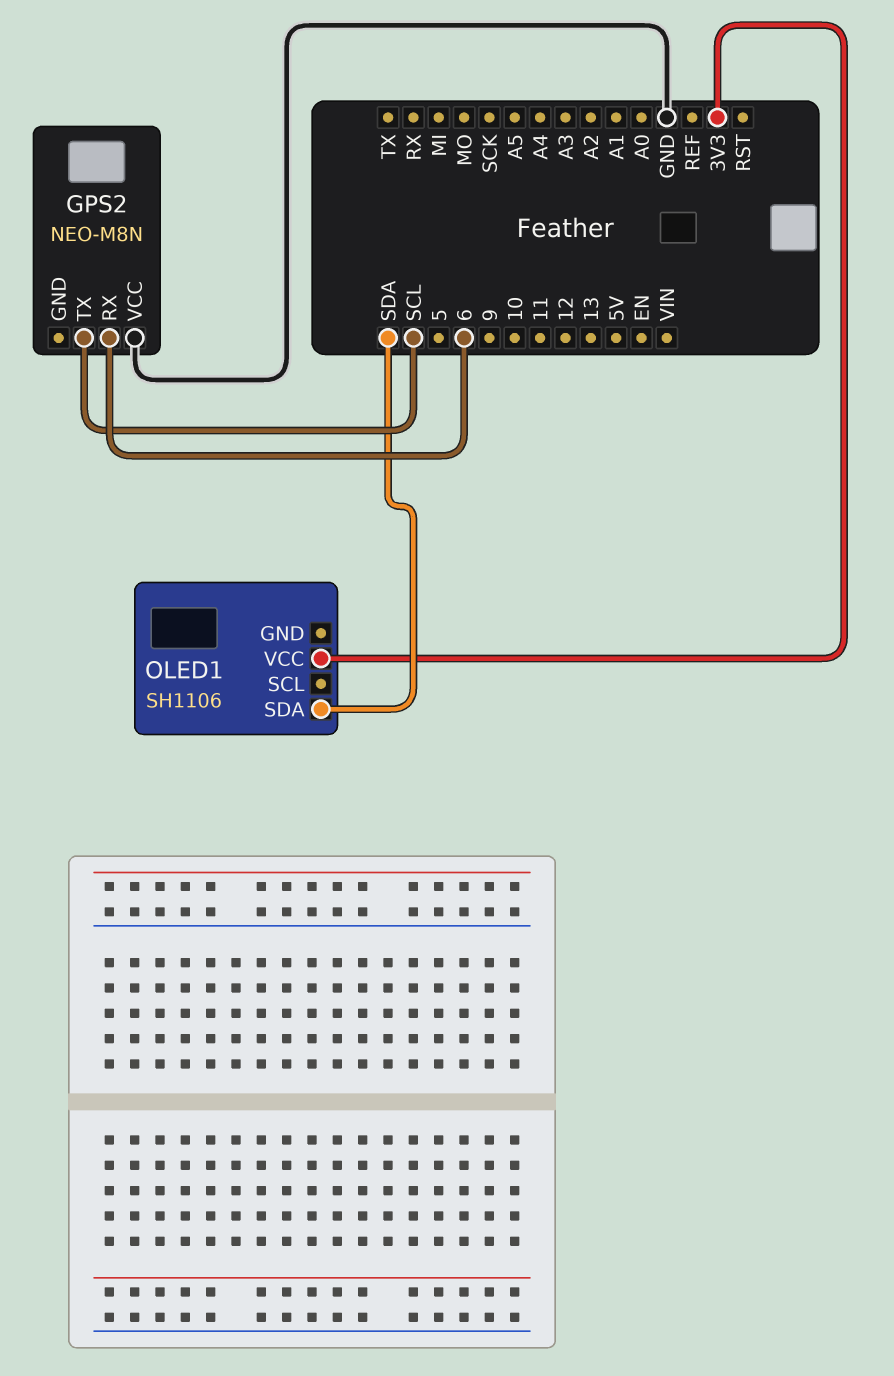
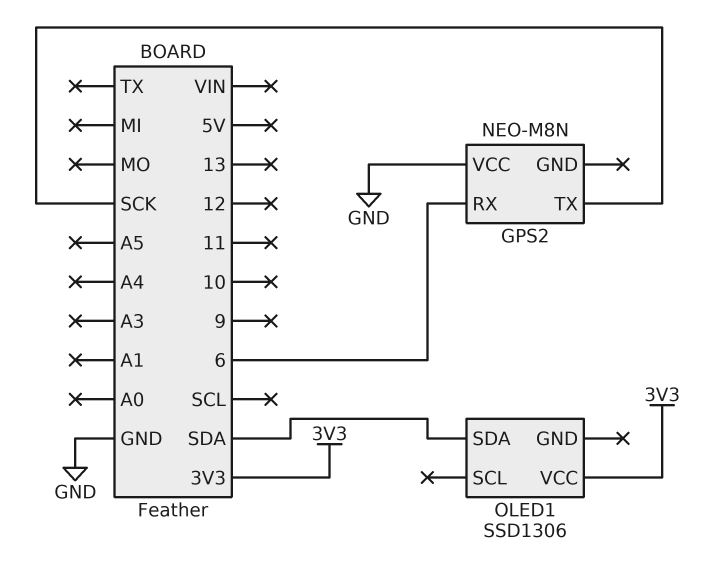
GPS2 pin TX: SCL -> SCK
OLED1: SH1106 -> SSD1306

